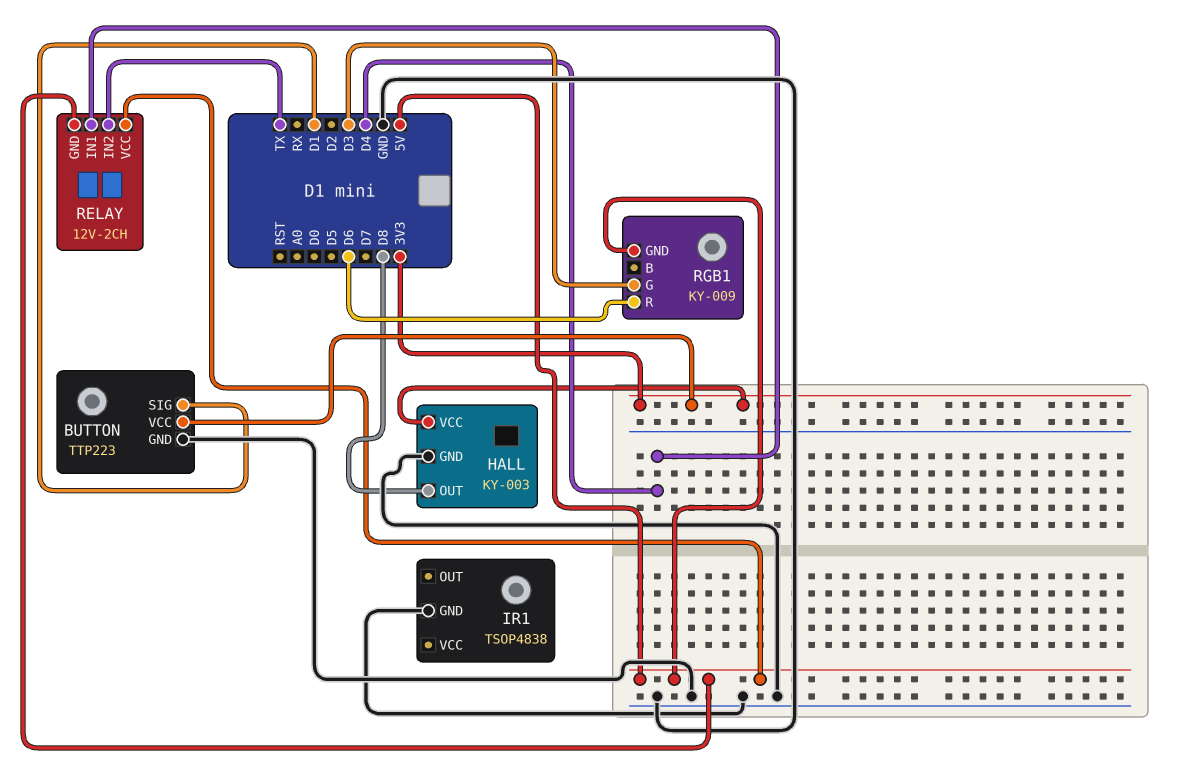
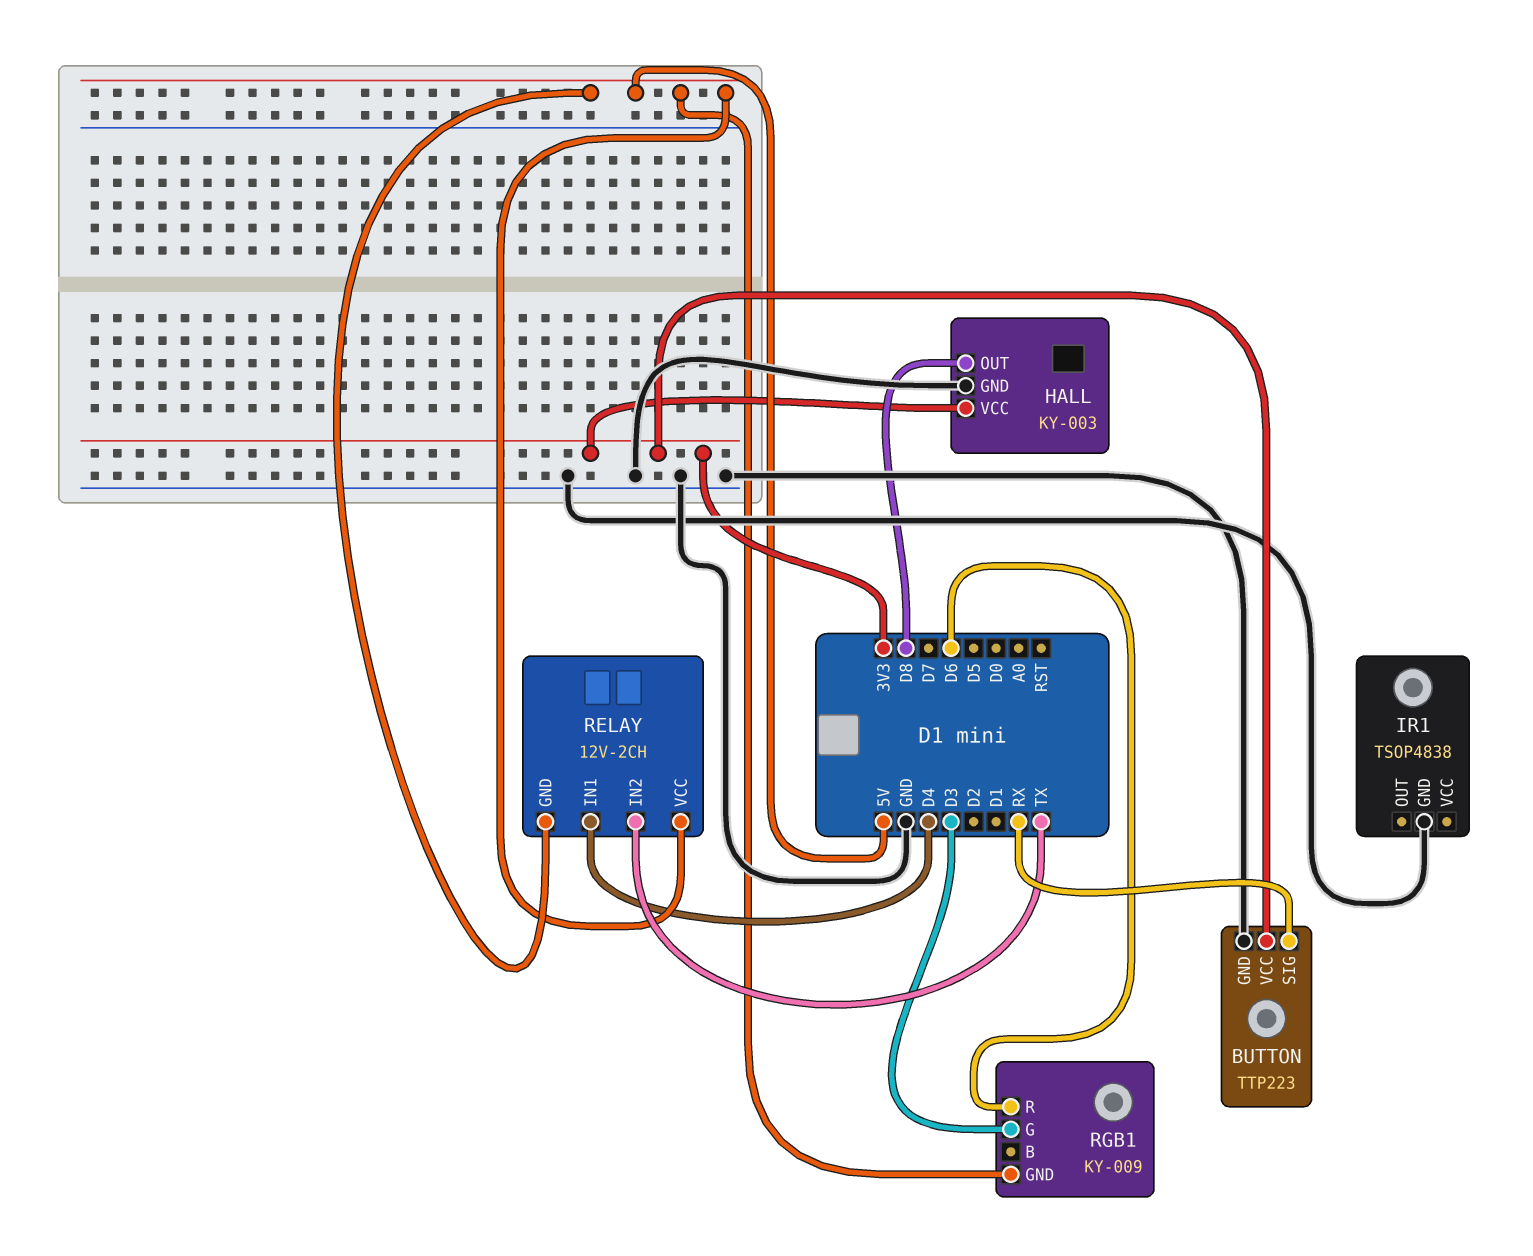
BUTTON pin SIG: D1 -> RX

